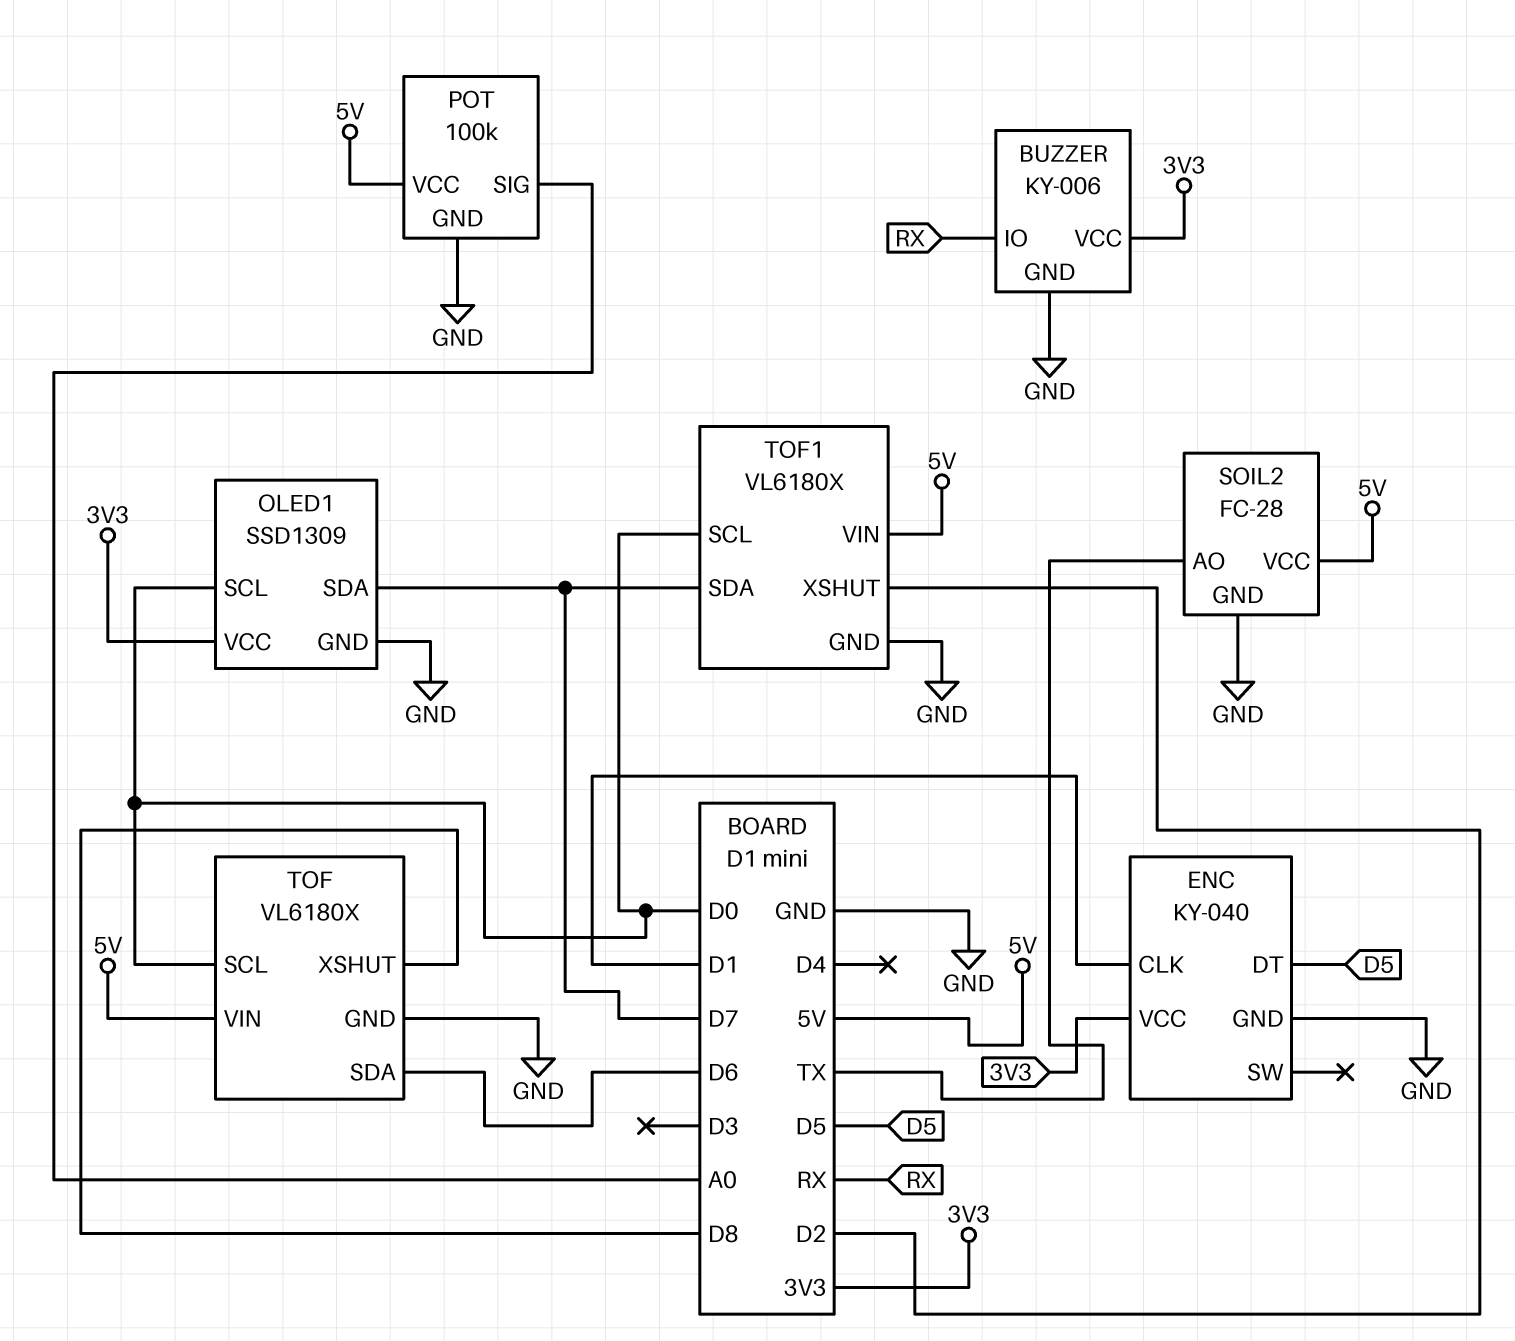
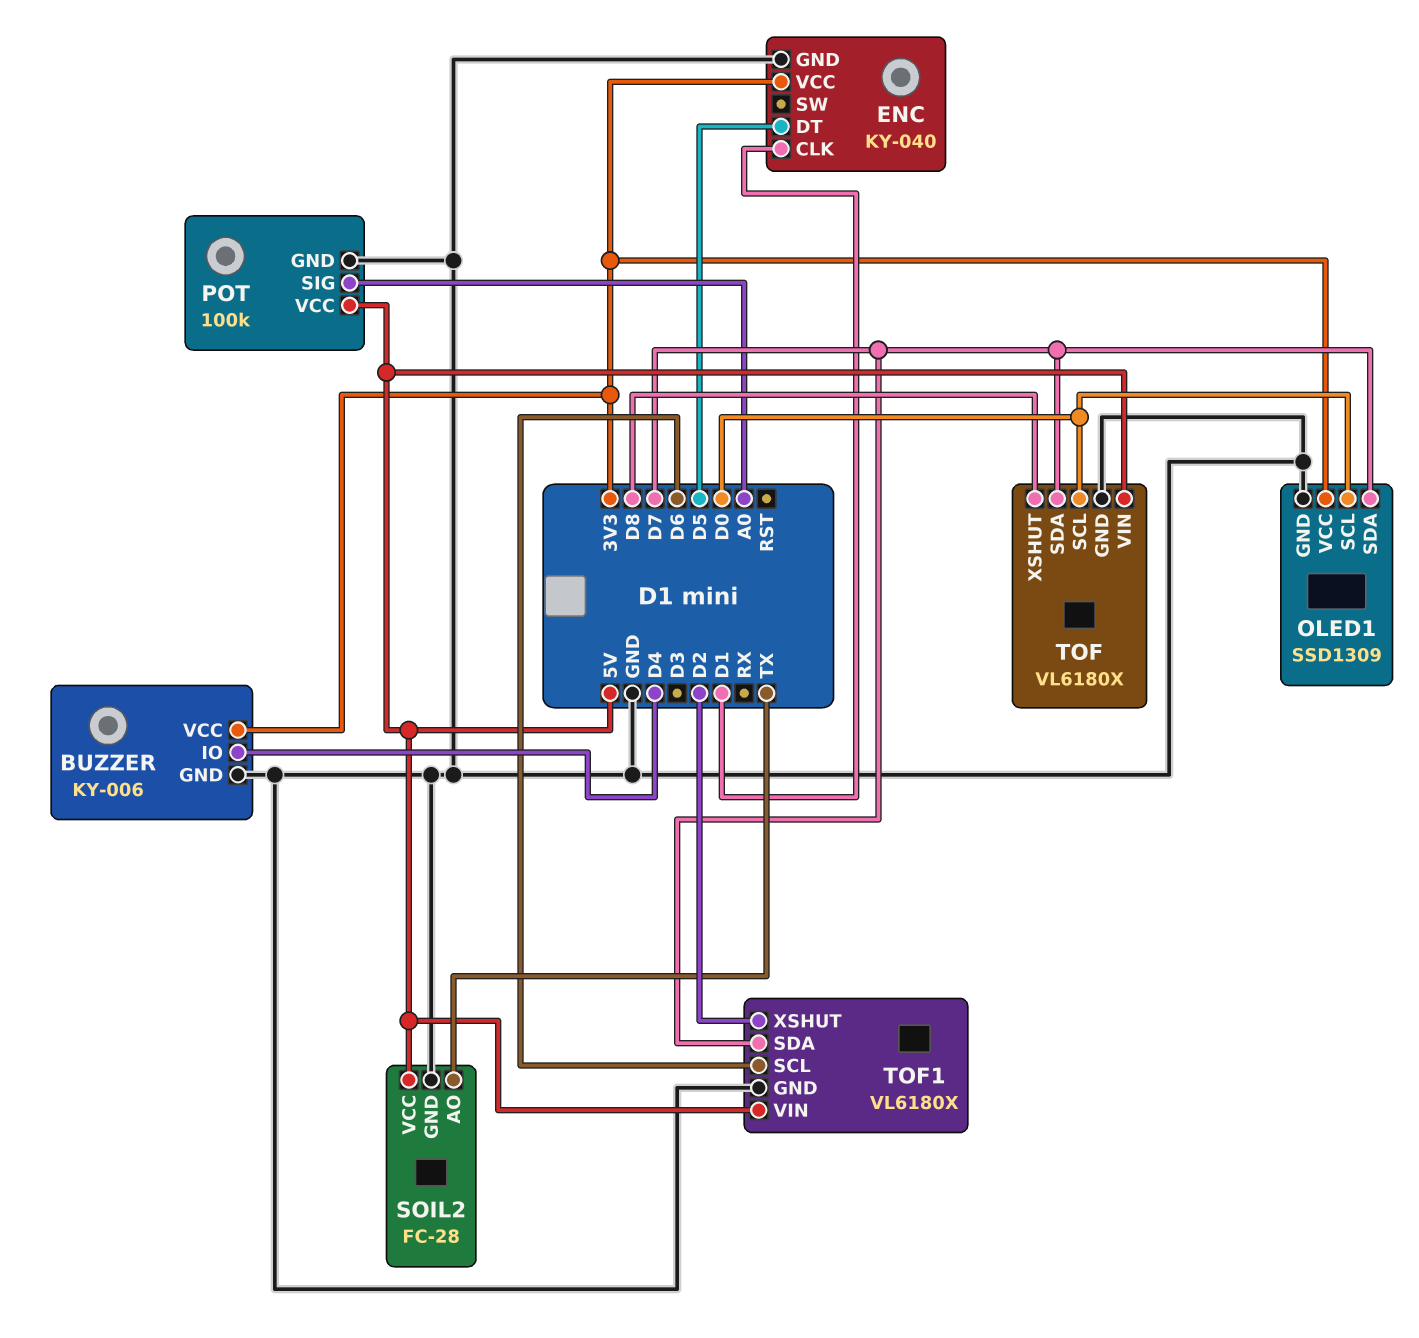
BUZZER pin IO: RX -> D4
TOF pin SDA: D6 -> D7
TOF1 pin SCL: D0 -> D6

